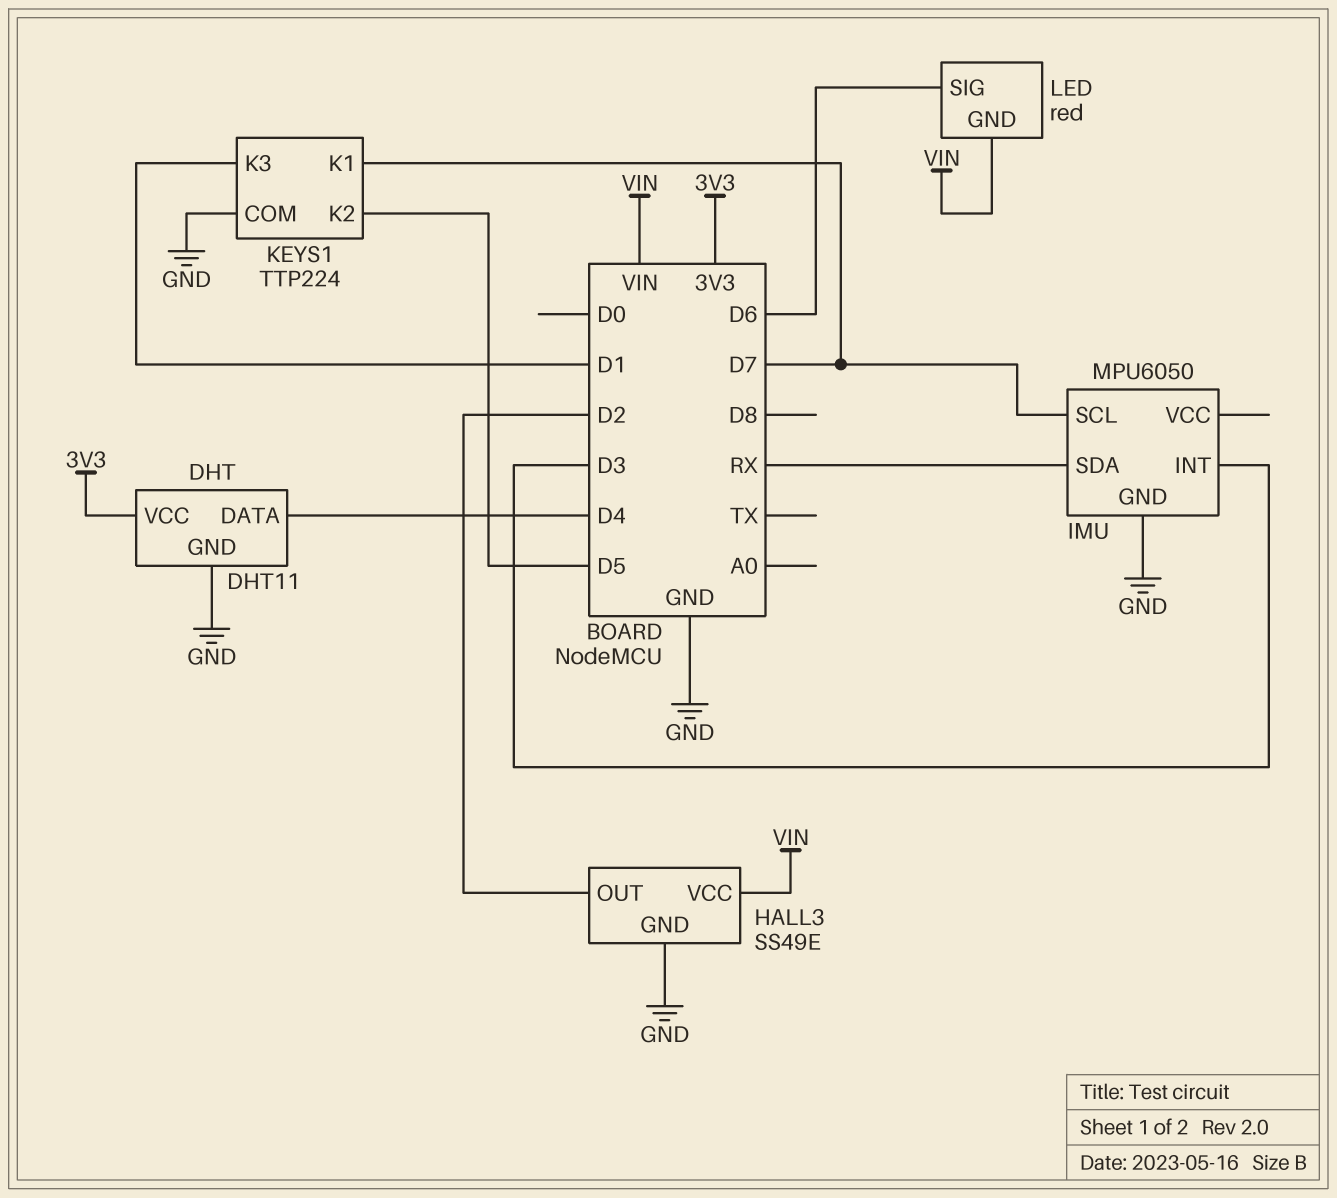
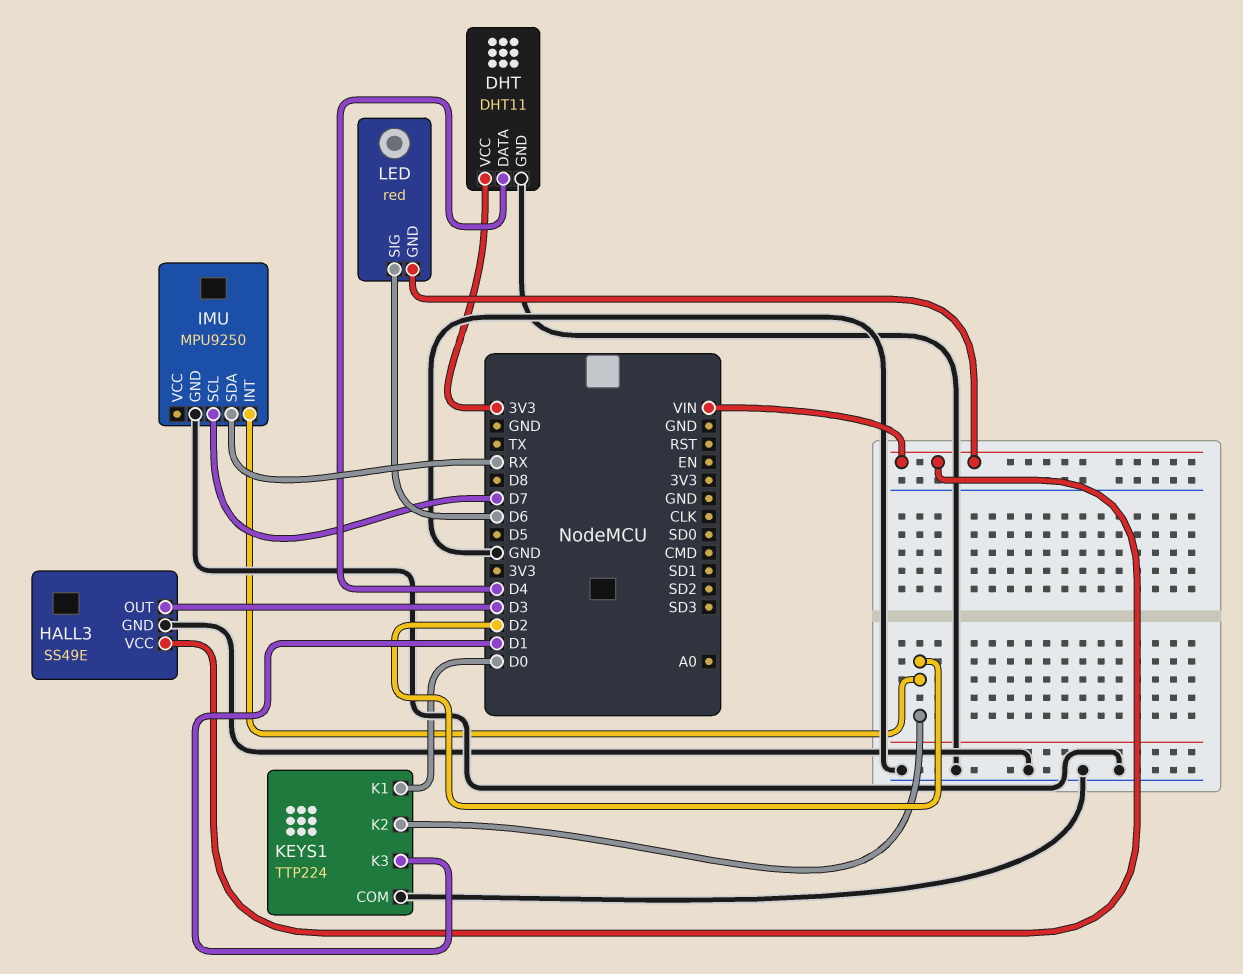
HALL3 pin OUT: D2 -> D3
IMU: MPU6050 -> MPU9250
IMU pin INT: D3 -> D2
KEYS1 pin K1: D7 -> D0
KEYS1 pin K2: D5 -> D2

